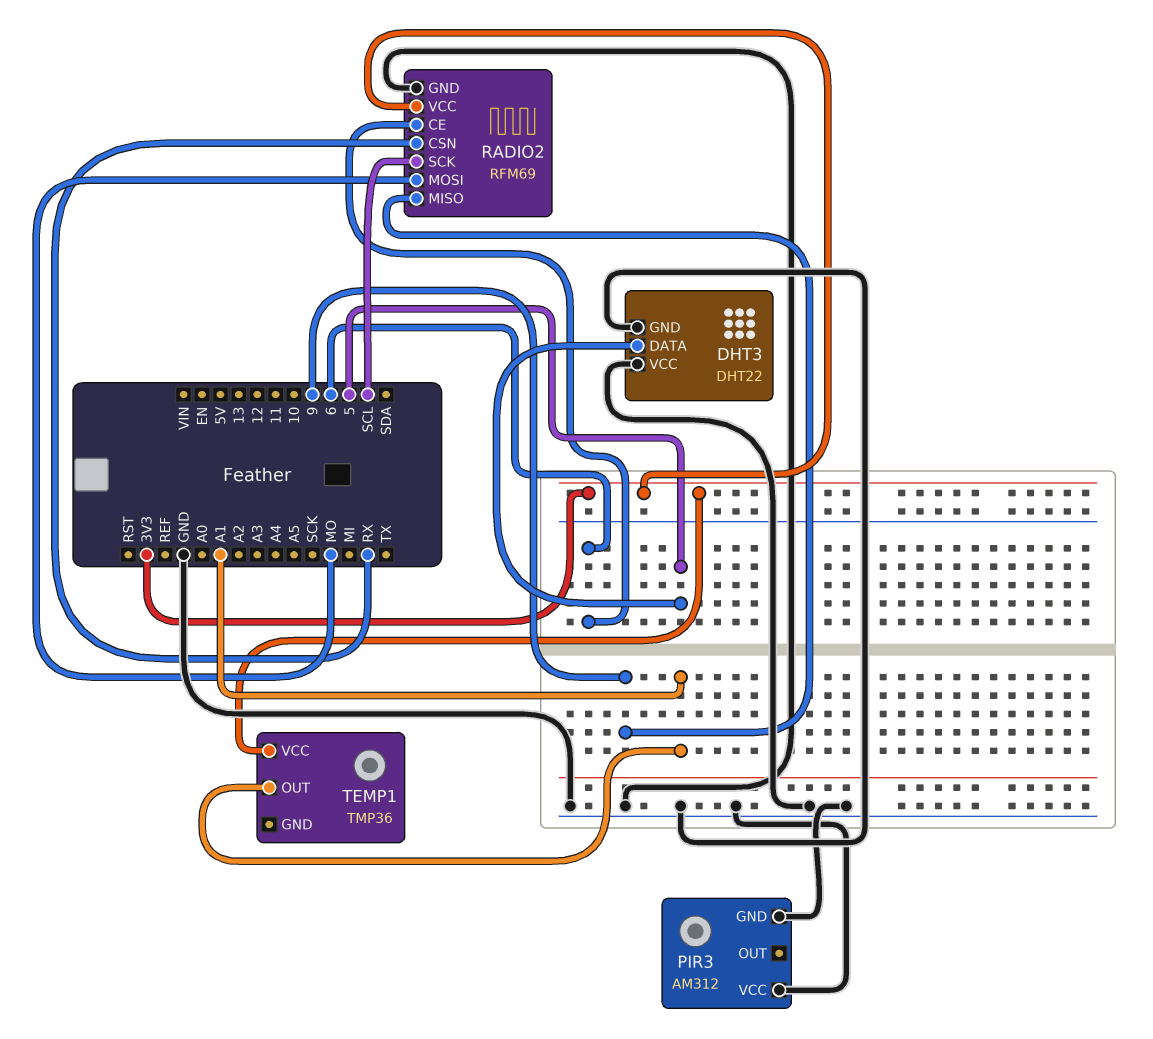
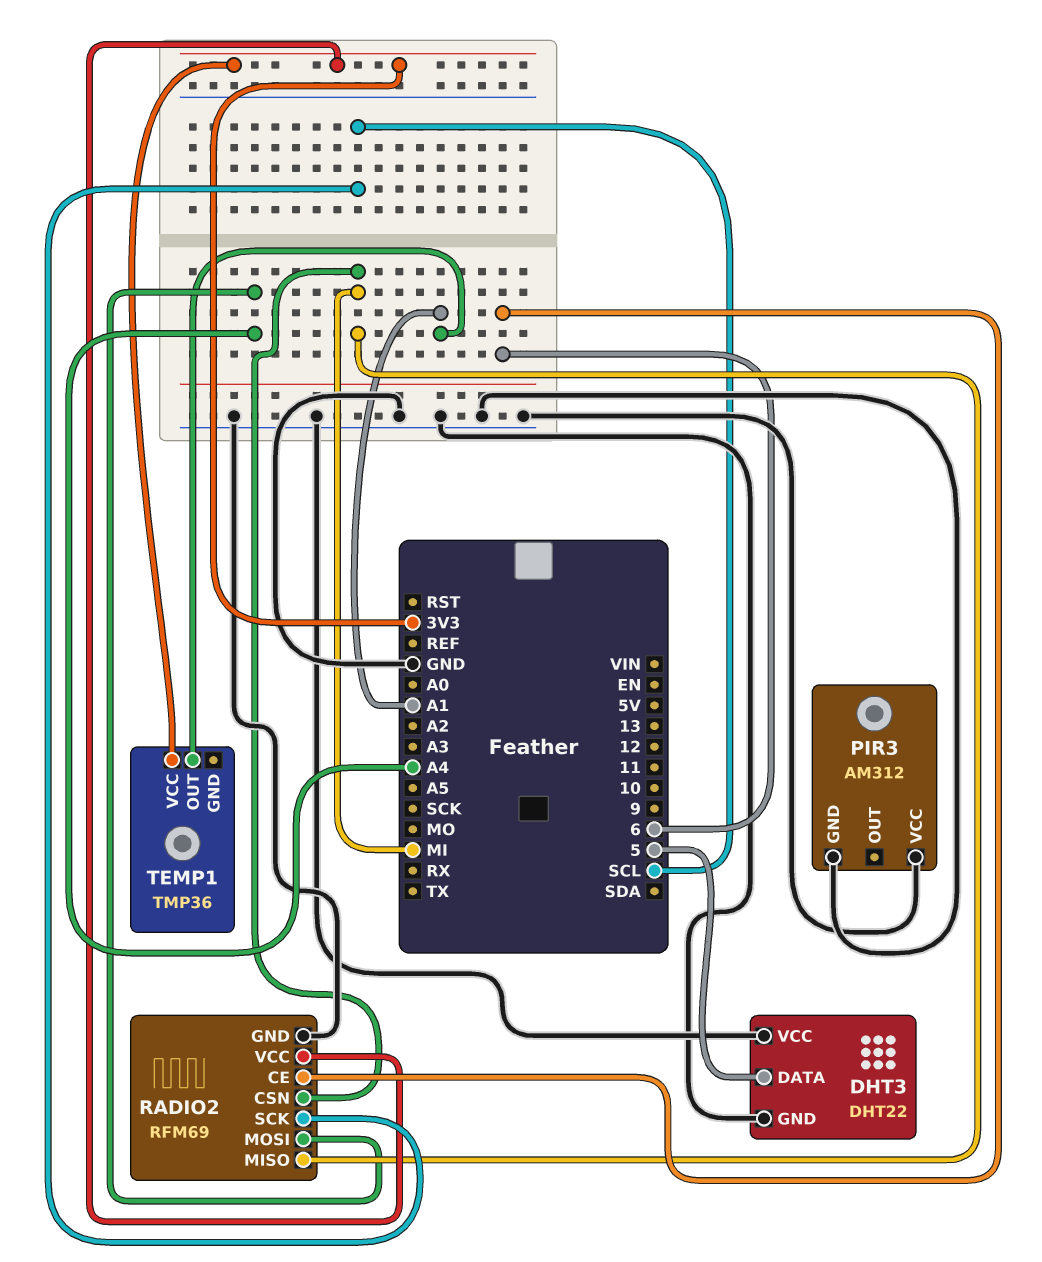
RADIO2 pin CSN: RX -> MI
RADIO2 pin MISO: 9 -> MI
RADIO2 pin MOSI: MO -> A4

